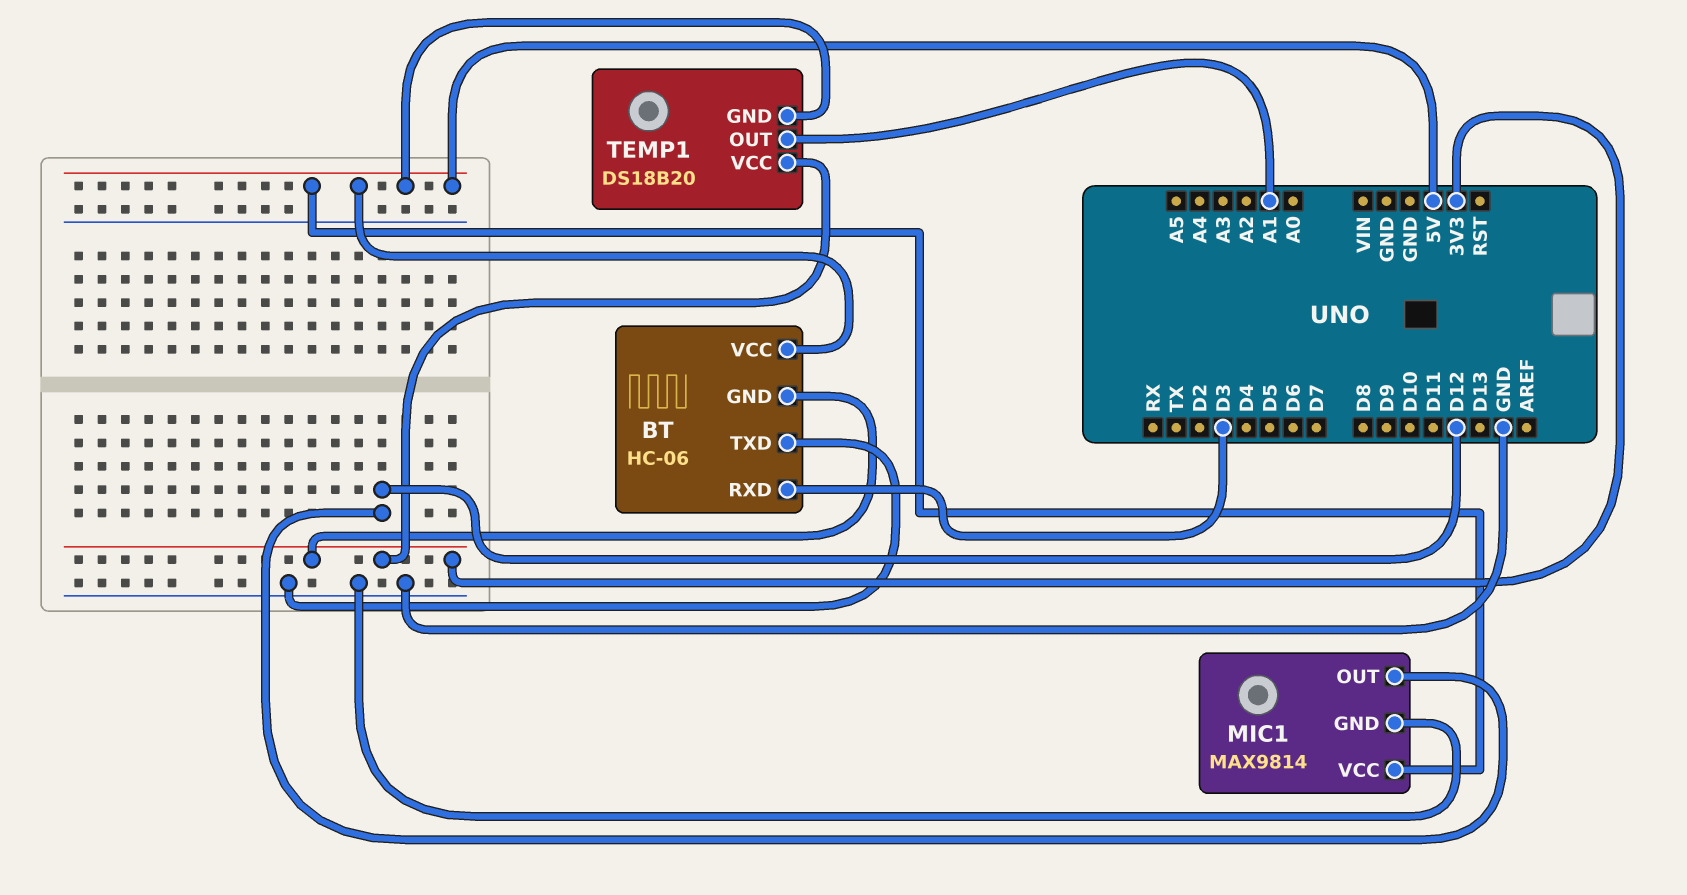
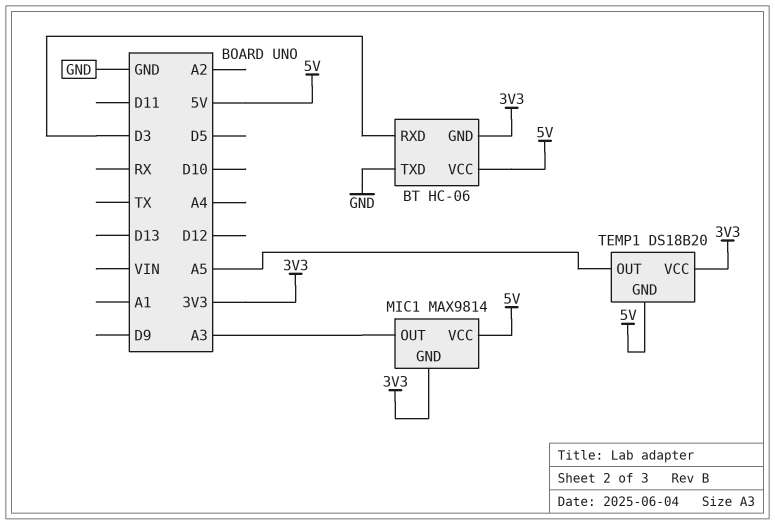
MIC1 pin GND: GND -> 3V3
MIC1 pin OUT: D12 -> A3
TEMP1 pin OUT: A1 -> A5

